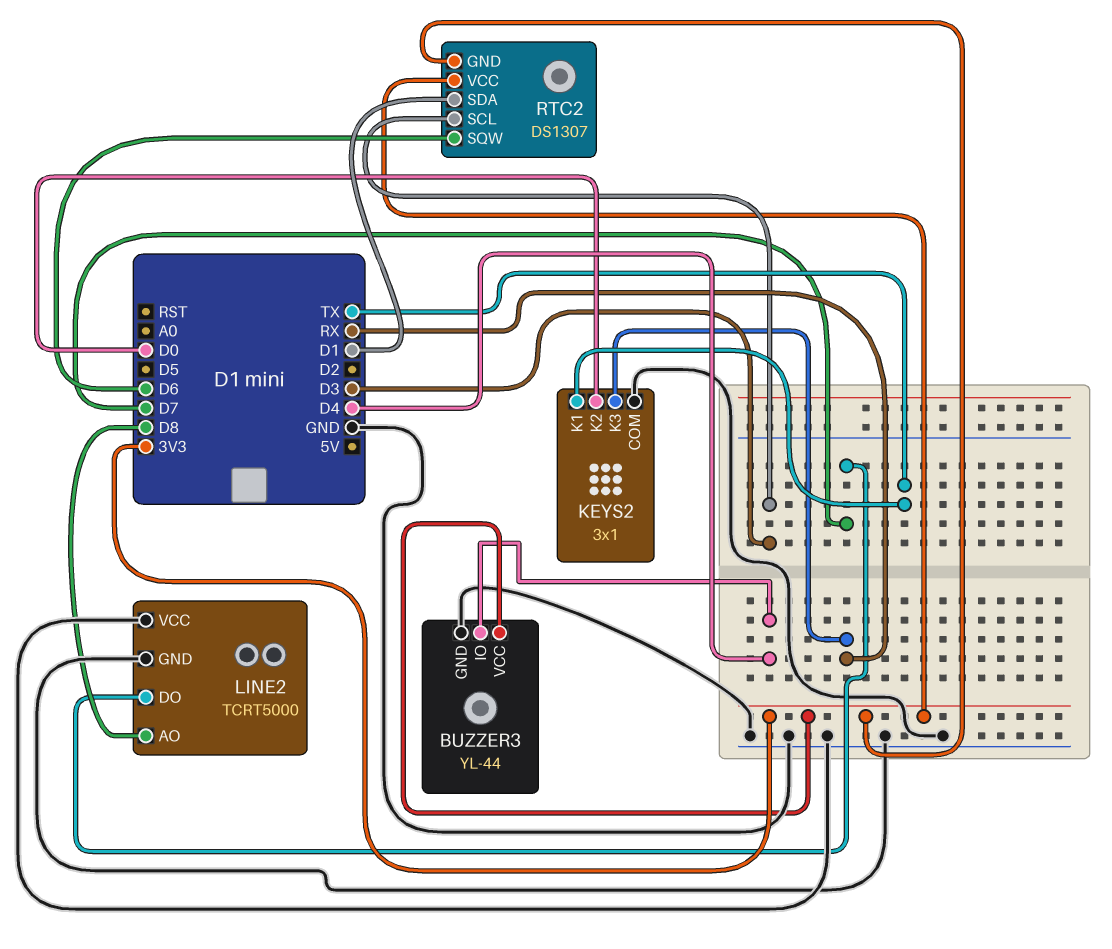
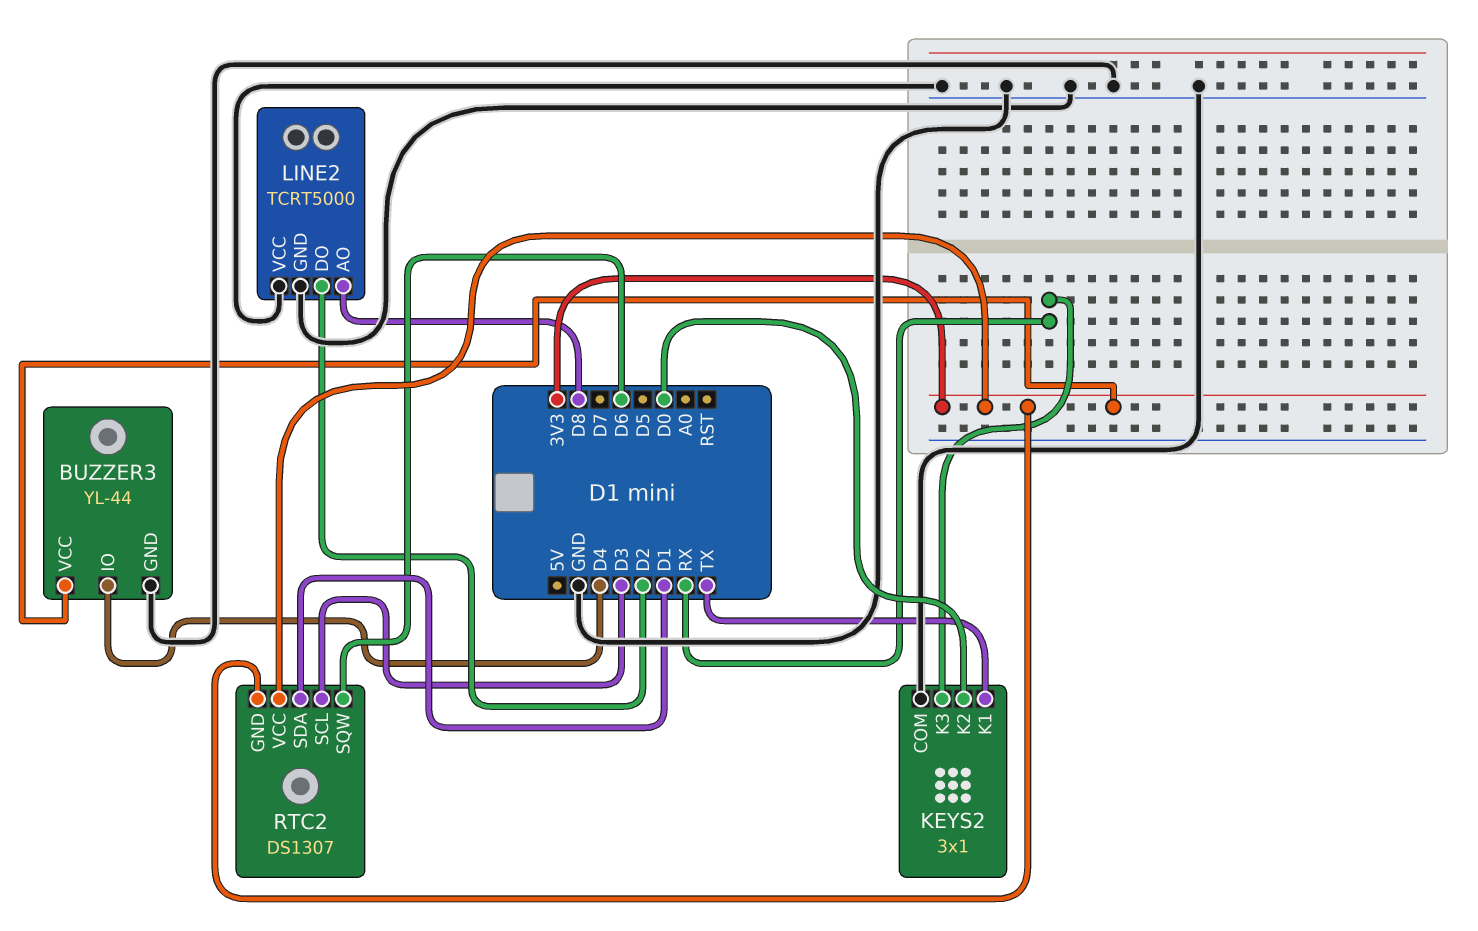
LINE2 pin DO: D7 -> D2

